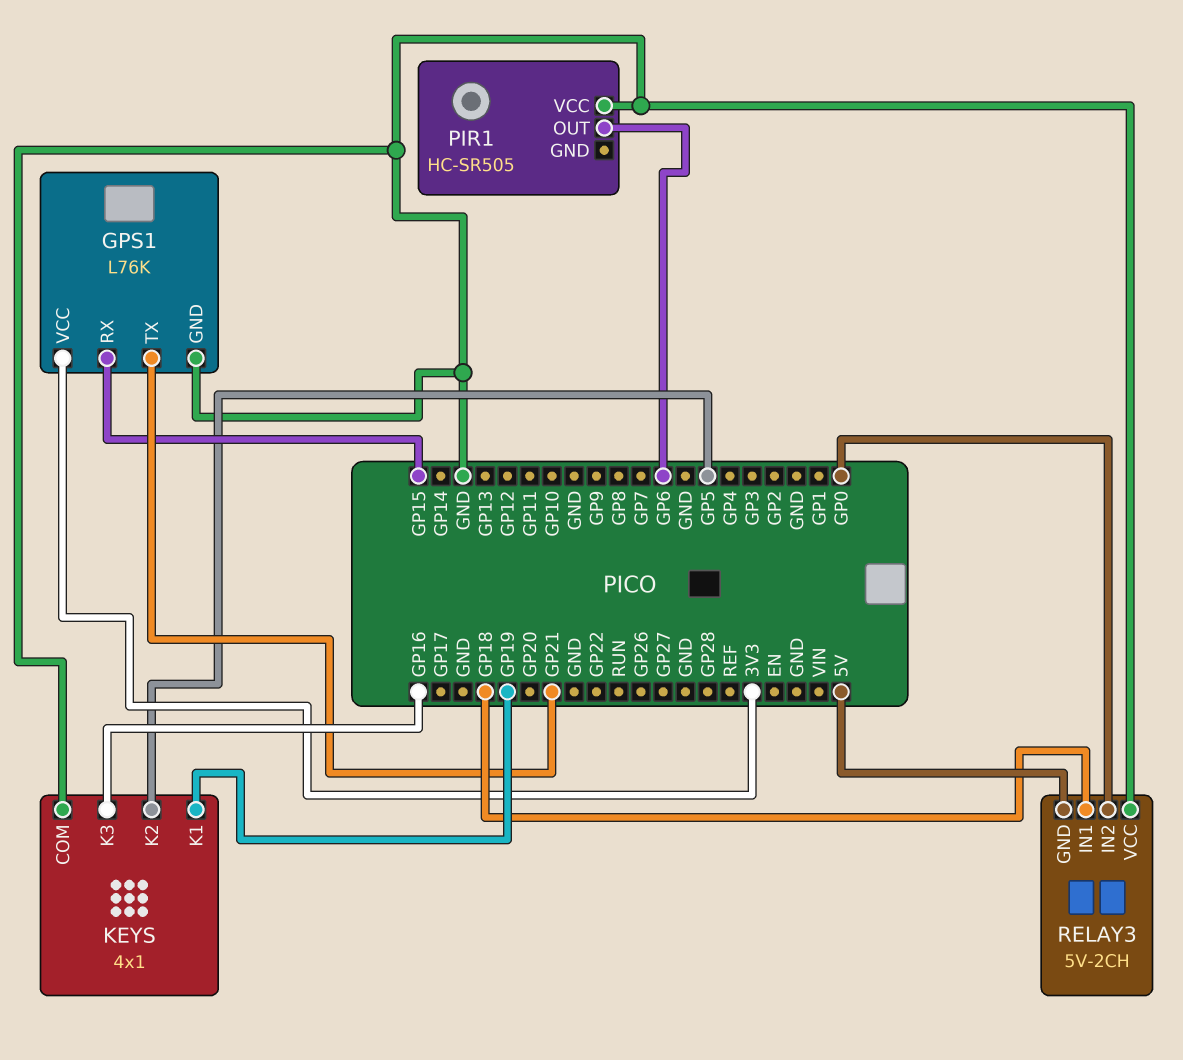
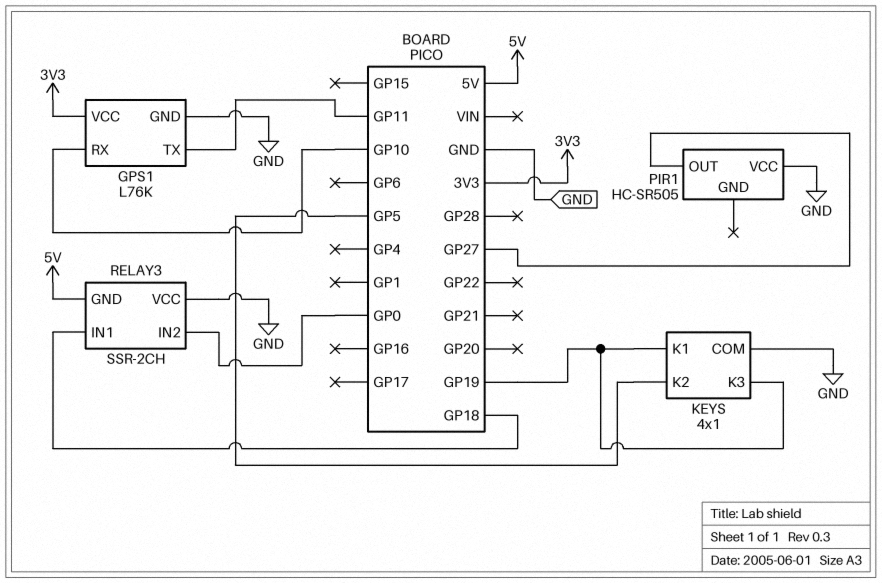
GPS1 pin RX: GP15 -> GP10
GPS1 pin TX: GP21 -> GP11
KEYS pin K3: GP16 -> GP19
PIR1 pin OUT: GP6 -> GP27
RELAY3: 5V-2CH -> SSR-2CH

